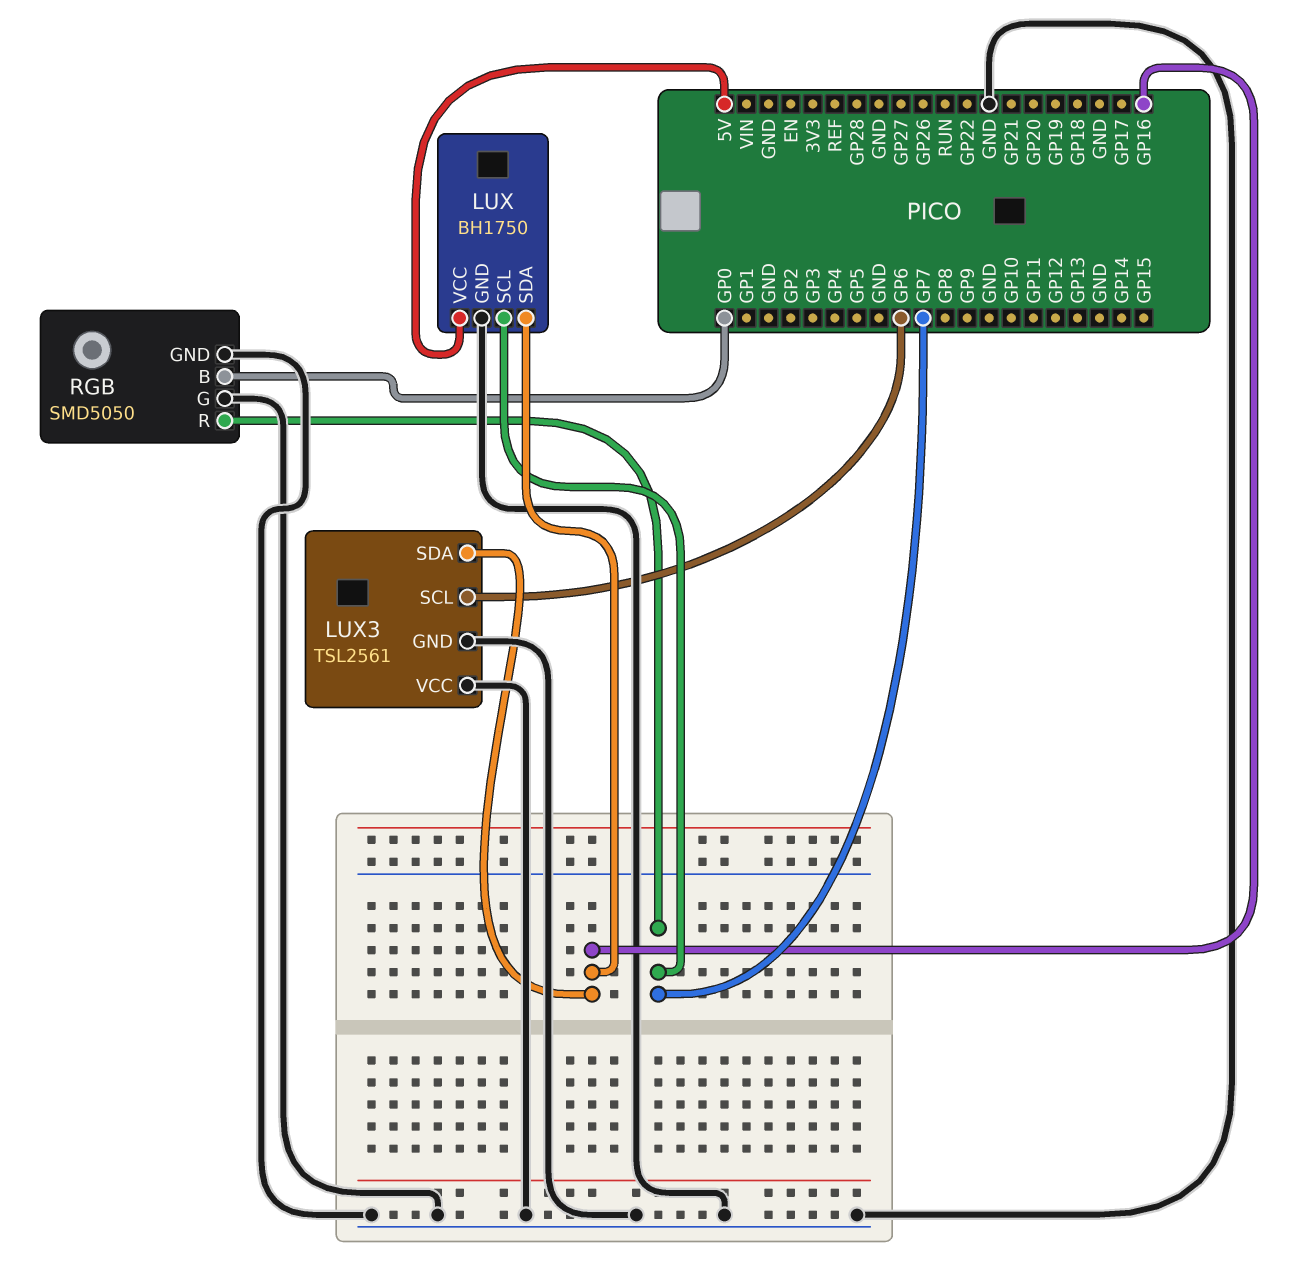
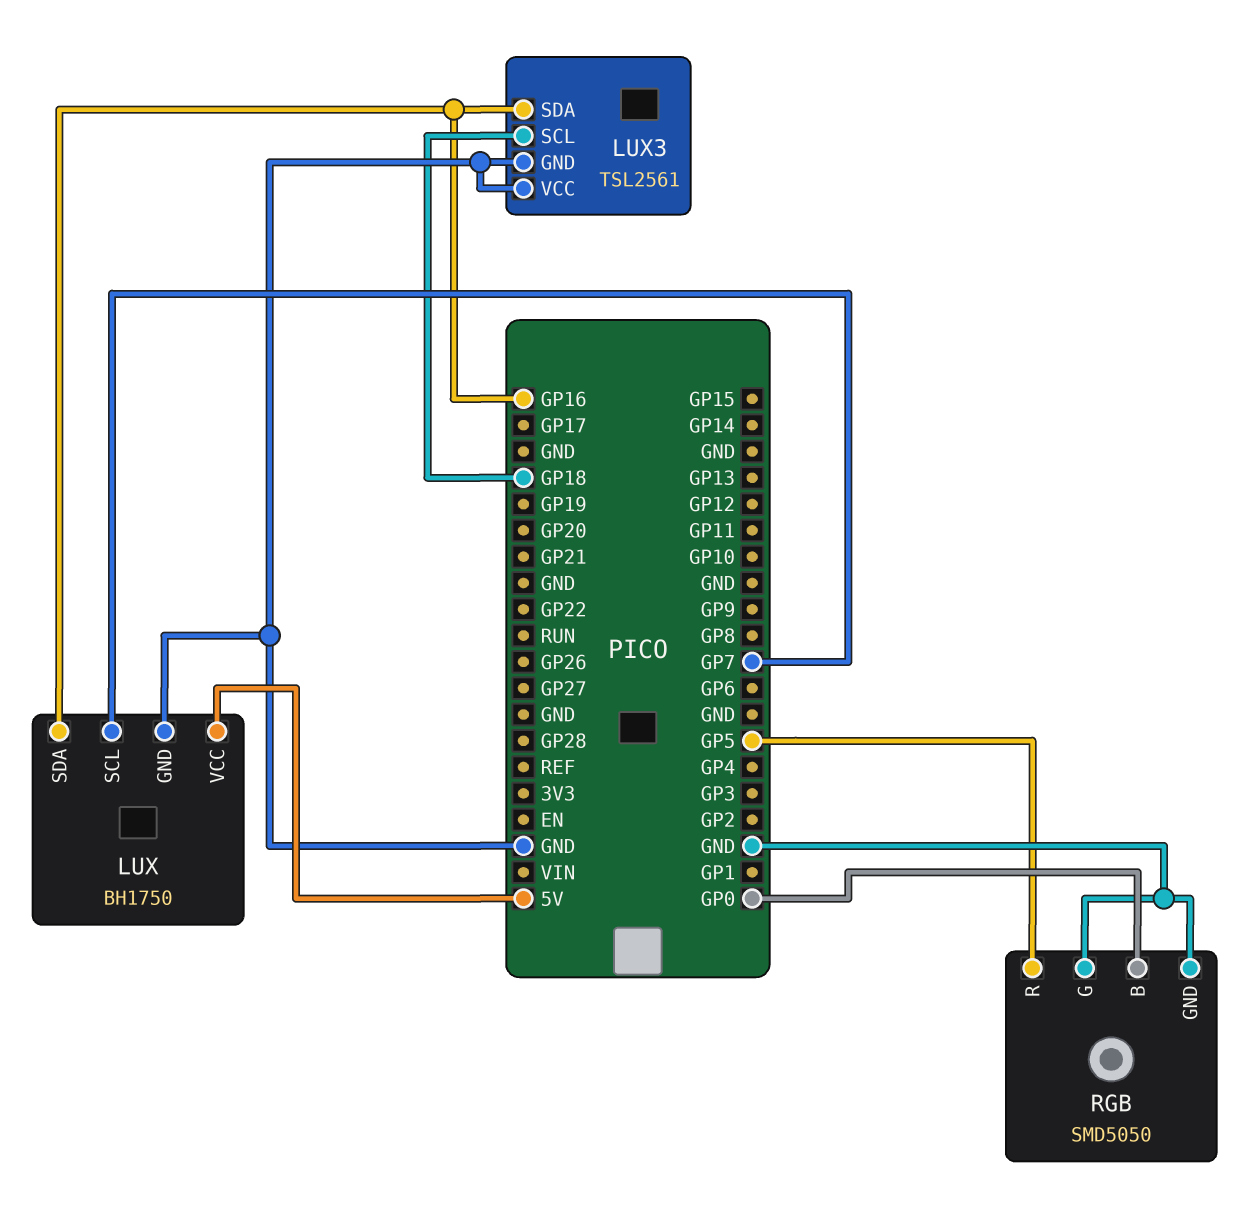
LUX3 pin SCL: GP6 -> GP18
RGB pin R: GP7 -> GP5

